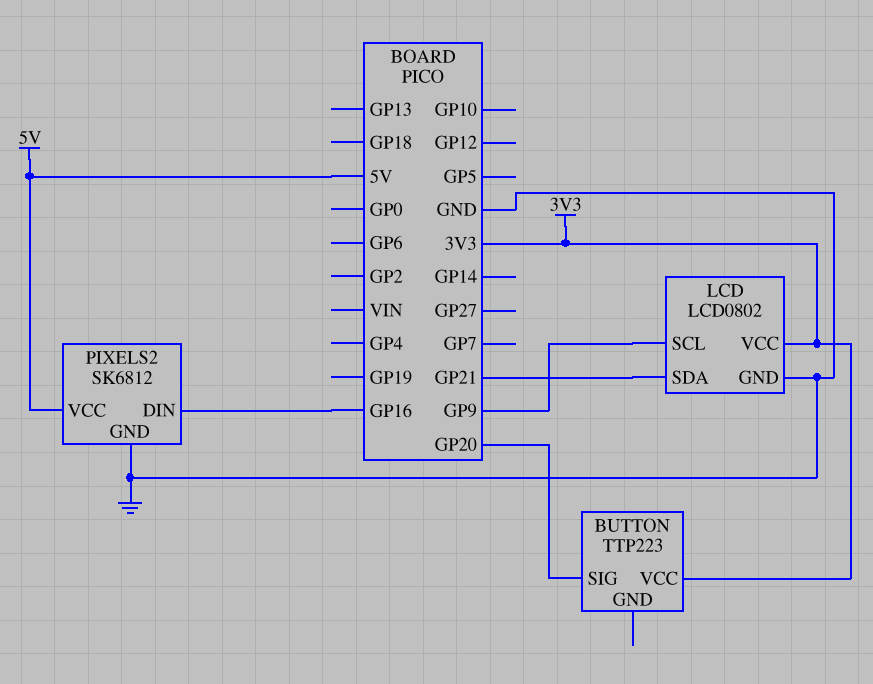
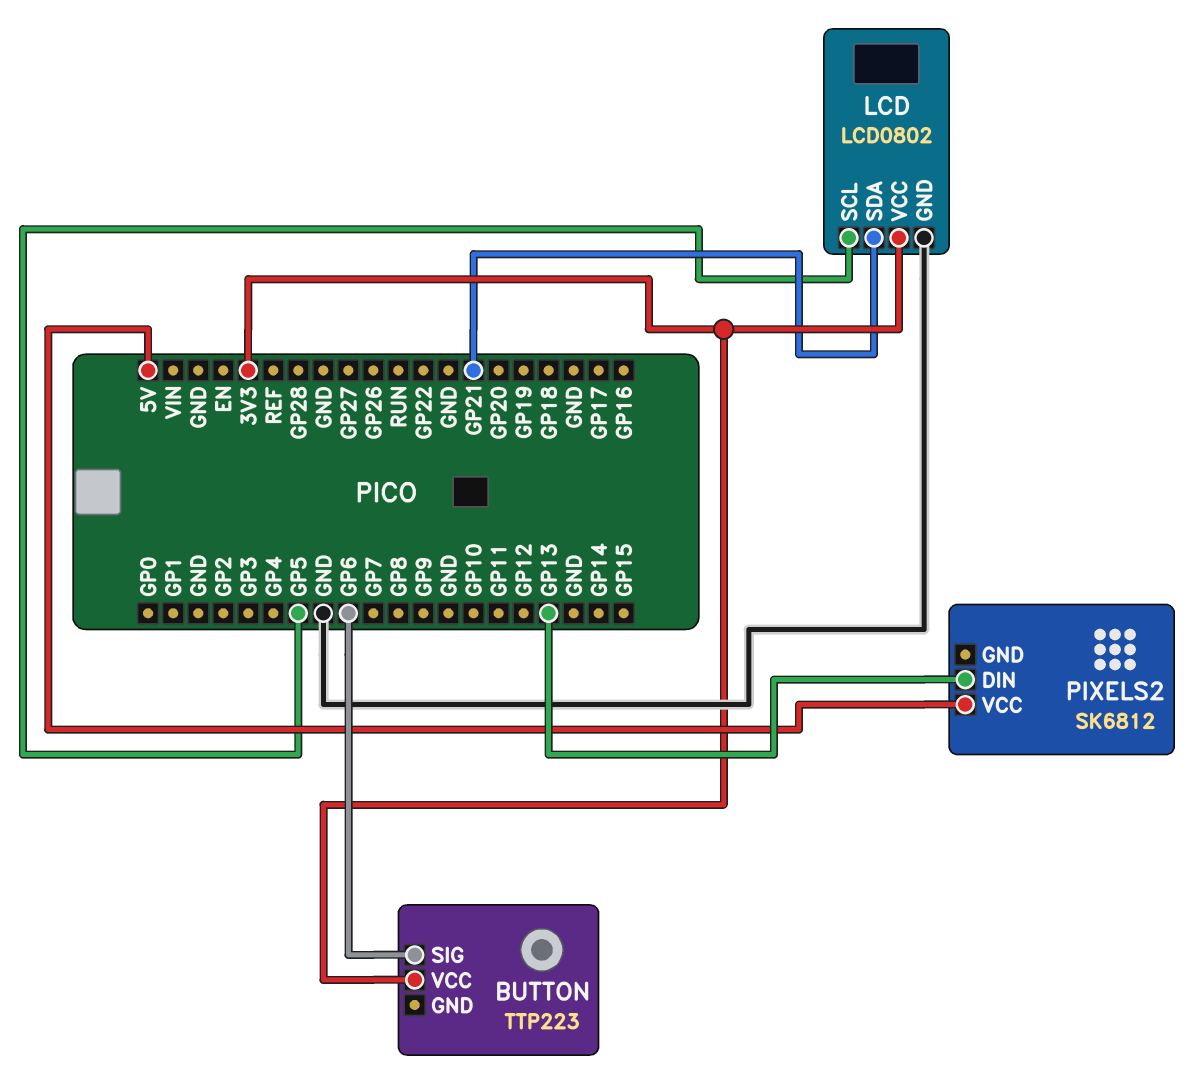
BUTTON pin SIG: GP20 -> GP6
LCD pin SCL: GP9 -> GP5
PIXELS2 pin DIN: GP16 -> GP13
PIXELS2 pin GND: GND -> none

